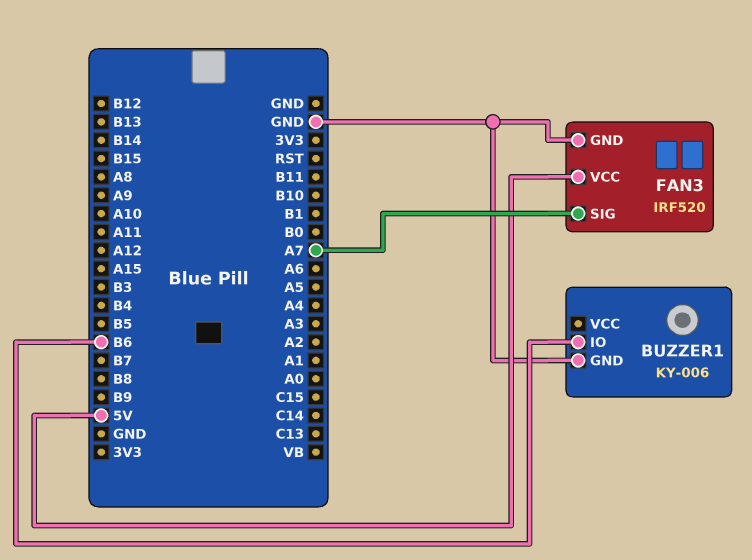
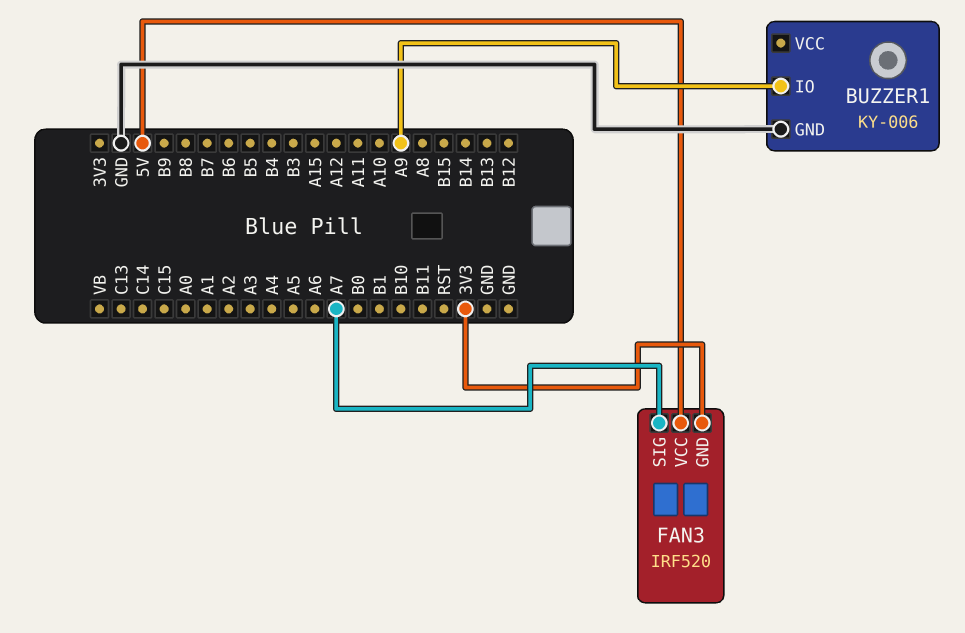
BUZZER1 pin IO: B6 -> A9
FAN3 pin GND: GND -> 3V3

